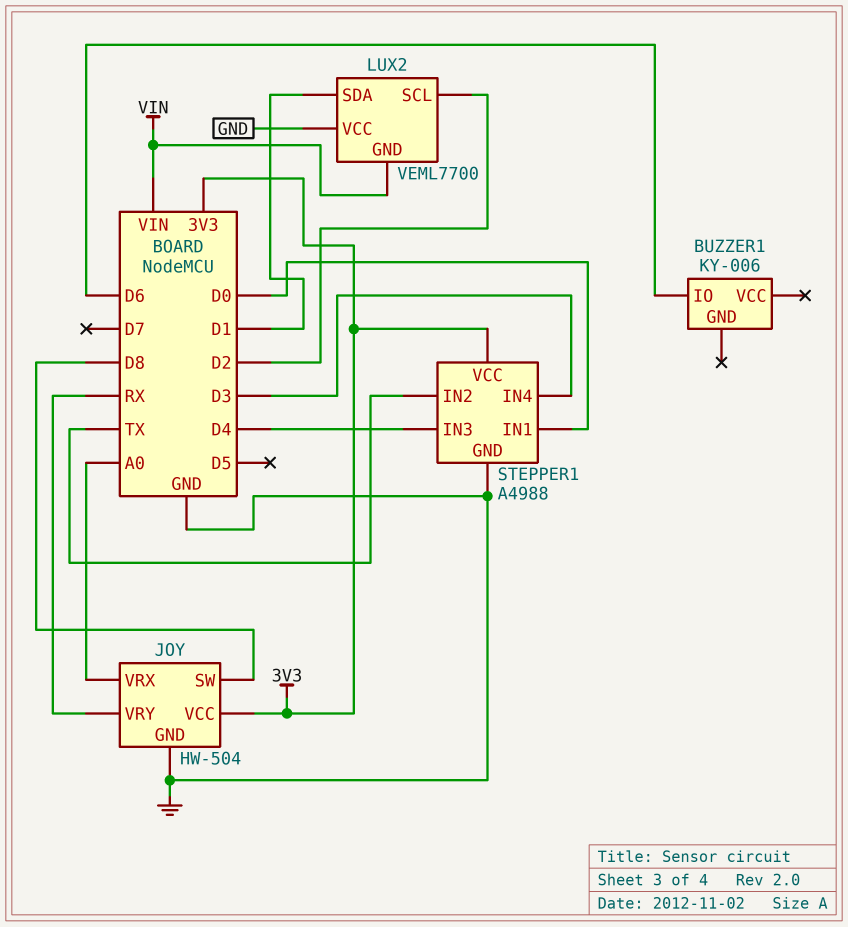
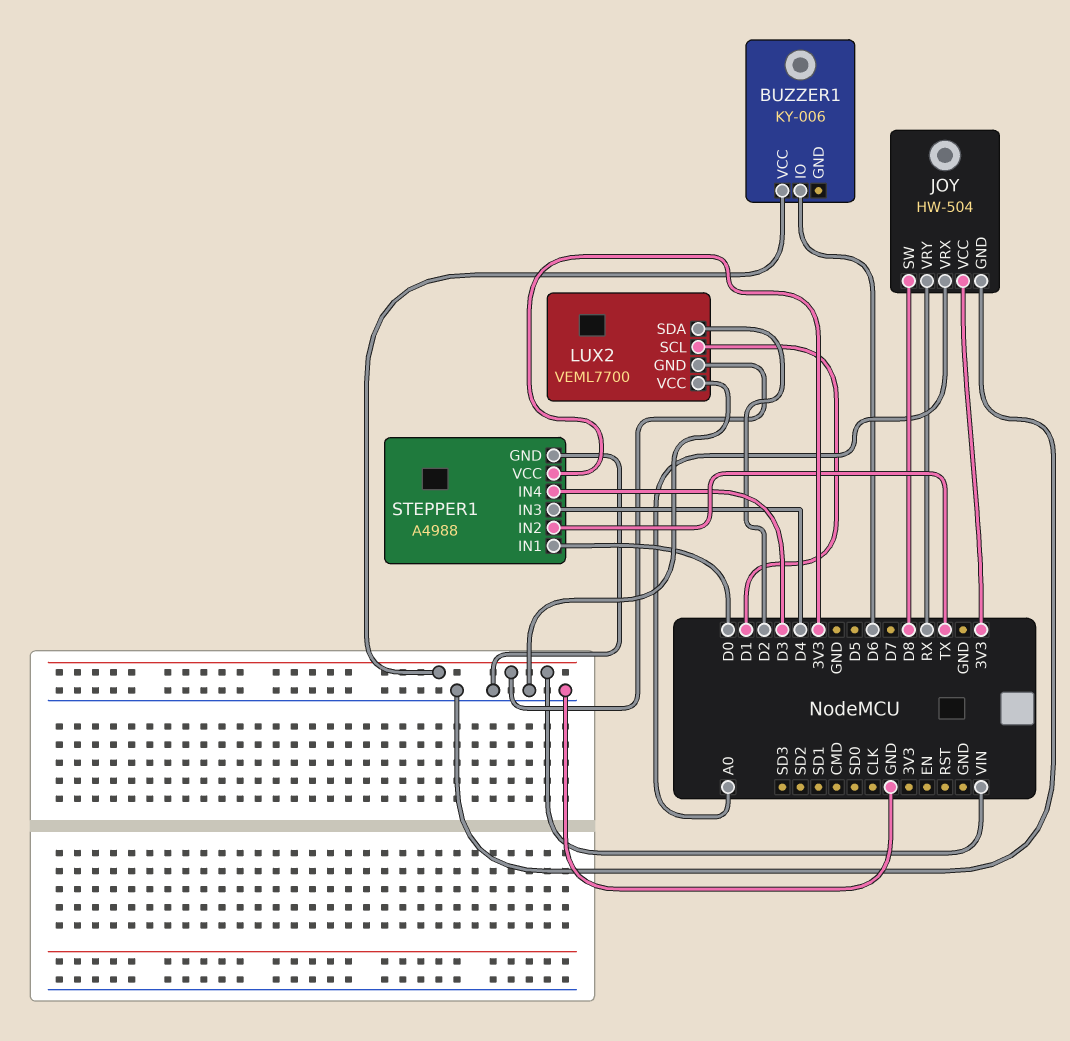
BUZZER1 pin VCC: none -> VIN
LUX2 pin SCL: D2 -> D1
LUX2 pin SDA: D1 -> D2

